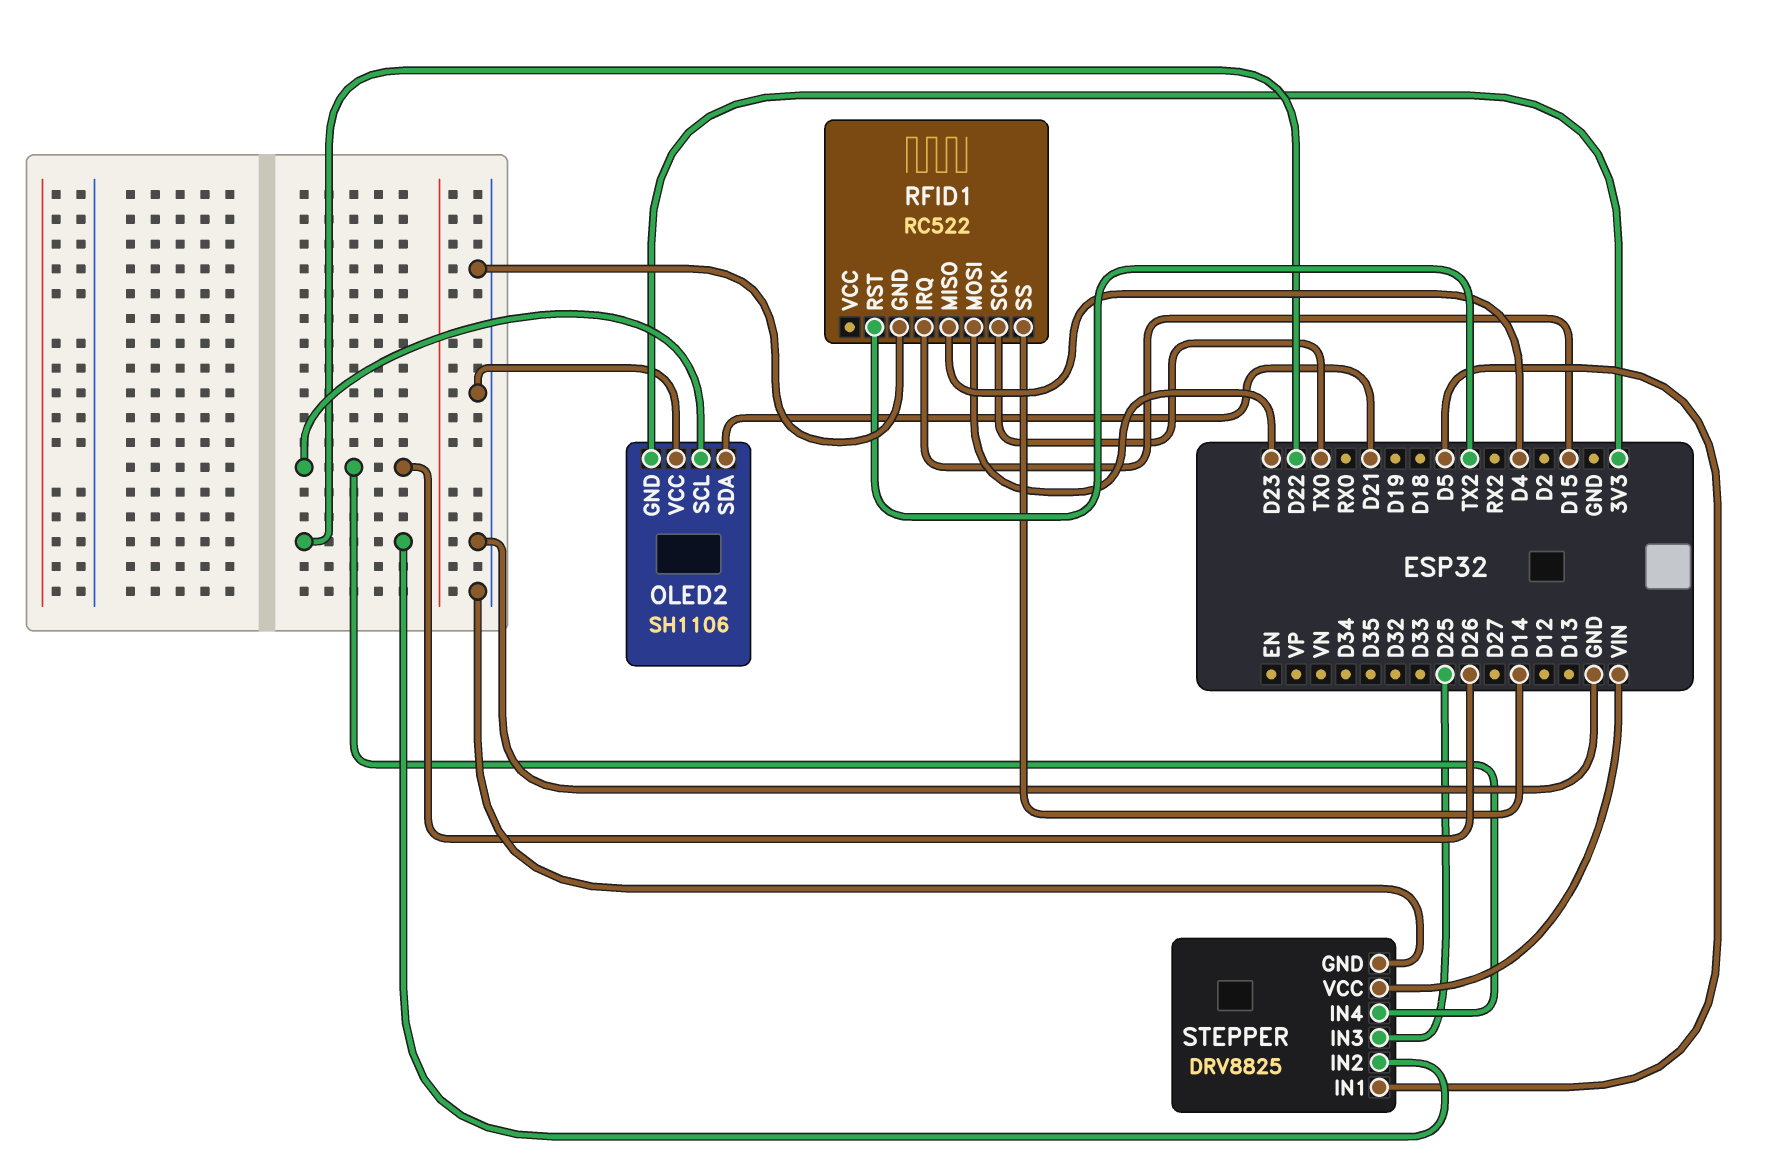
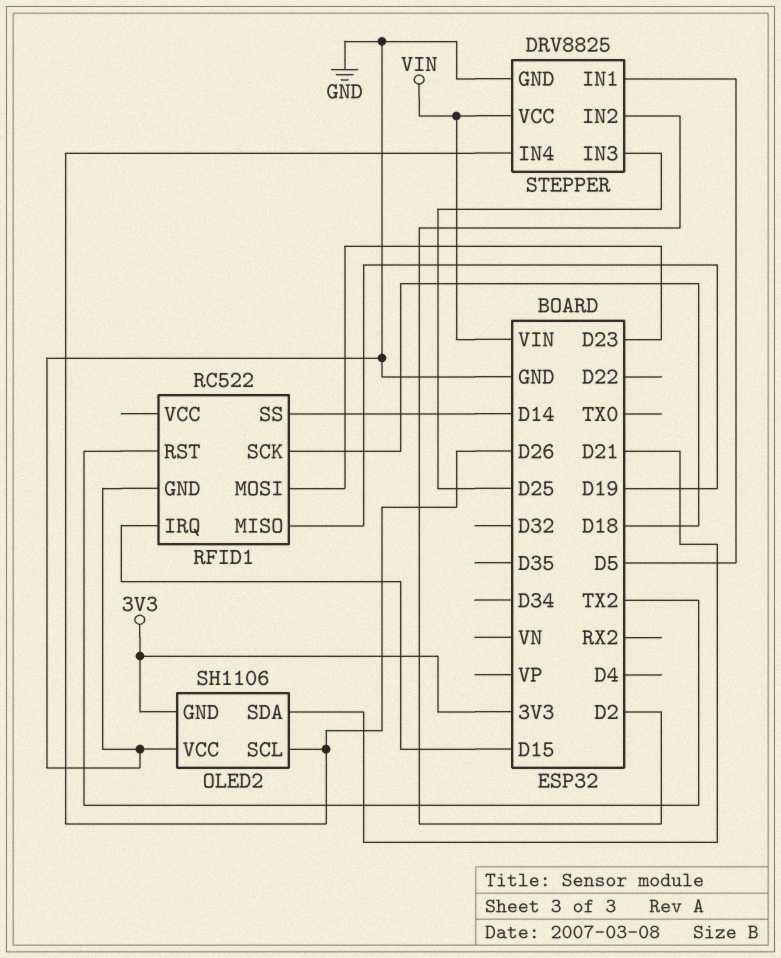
RFID1 pin MISO: D4 -> D19
RFID1 pin SCK: TX0 -> D18
STEPPER pin IN2: D22 -> D2

